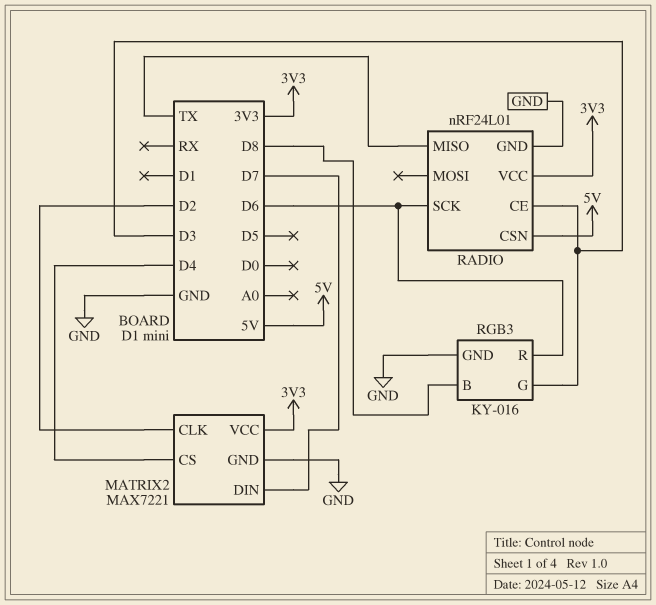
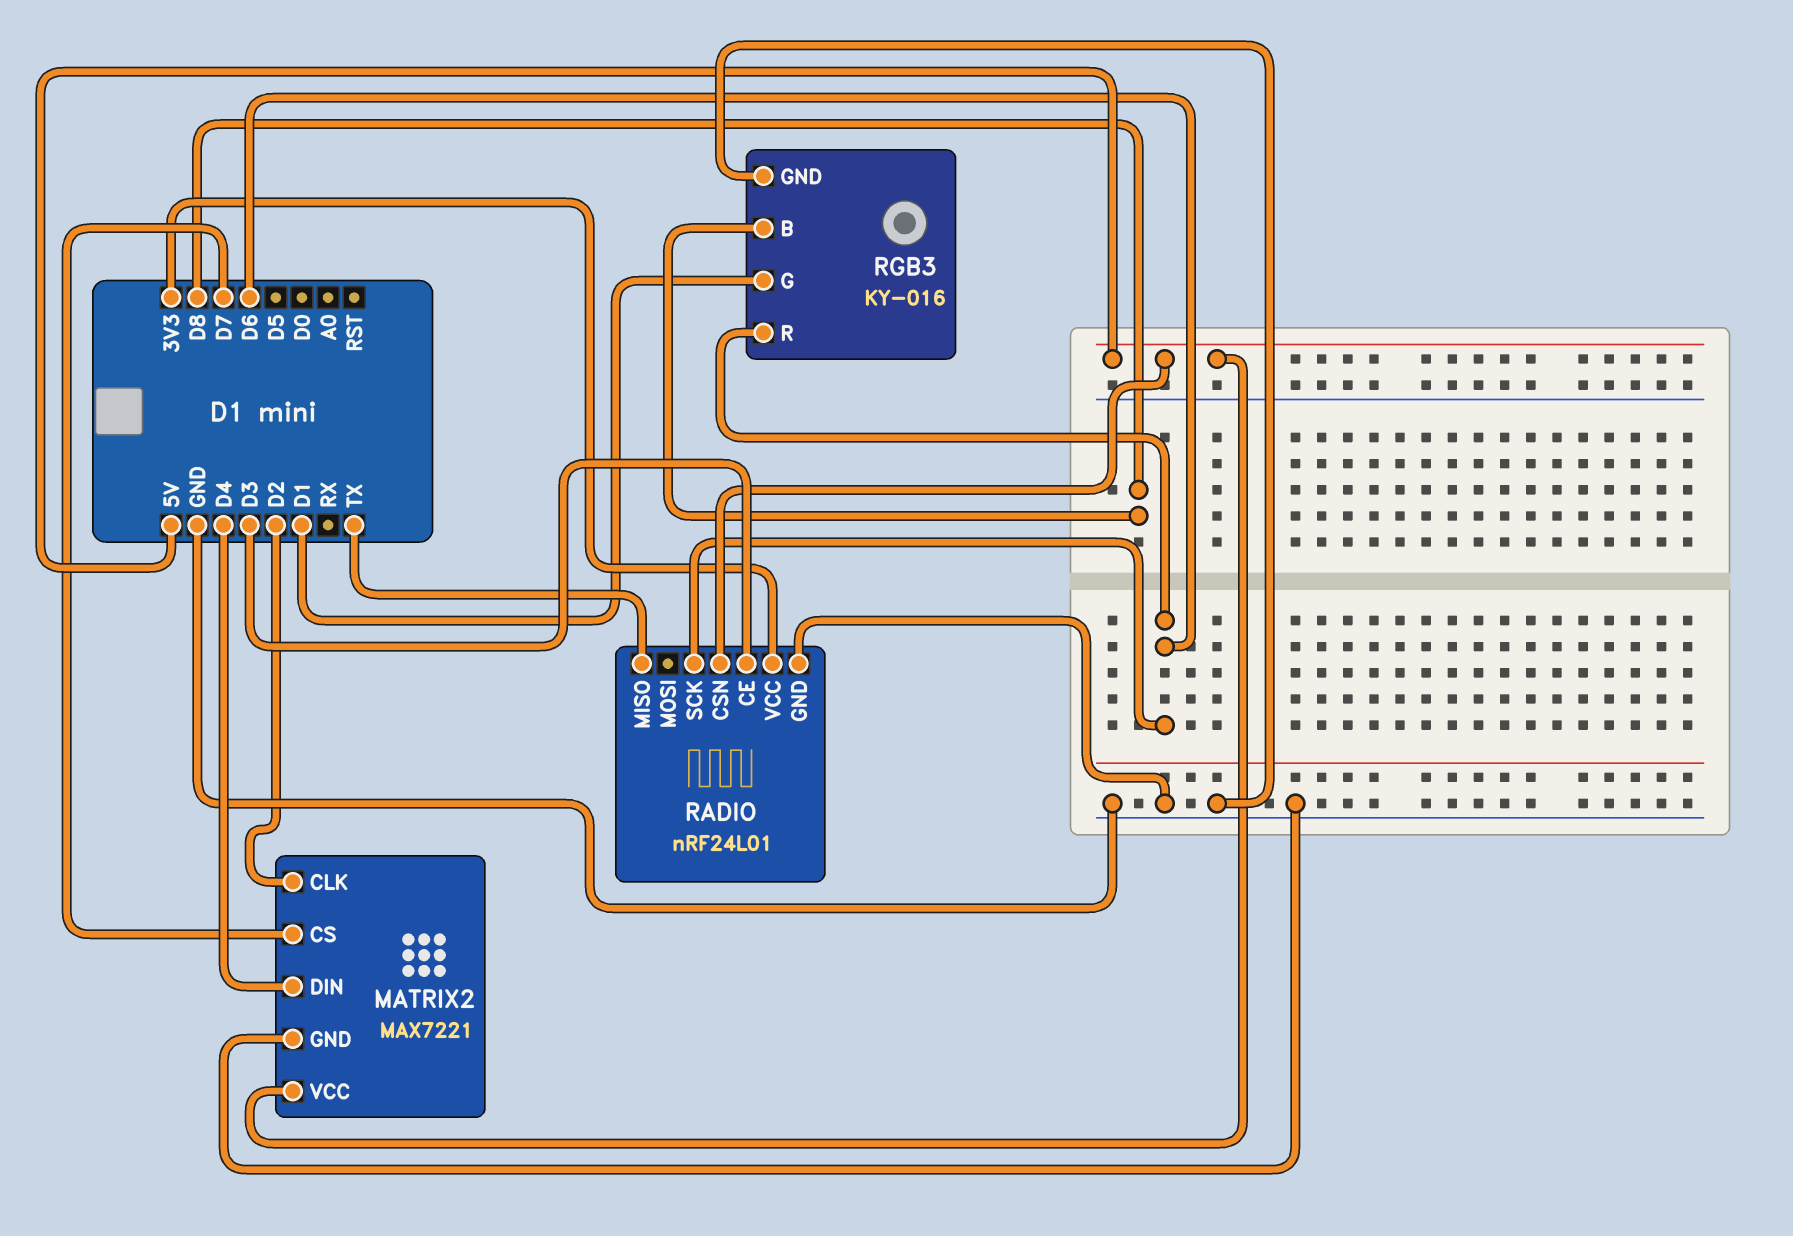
MATRIX2 pin CS: D4 -> D7
MATRIX2 pin DIN: D7 -> D4
MATRIX2 pin VCC: 3V3 -> 5V
RGB3 pin G: D3 -> D1

